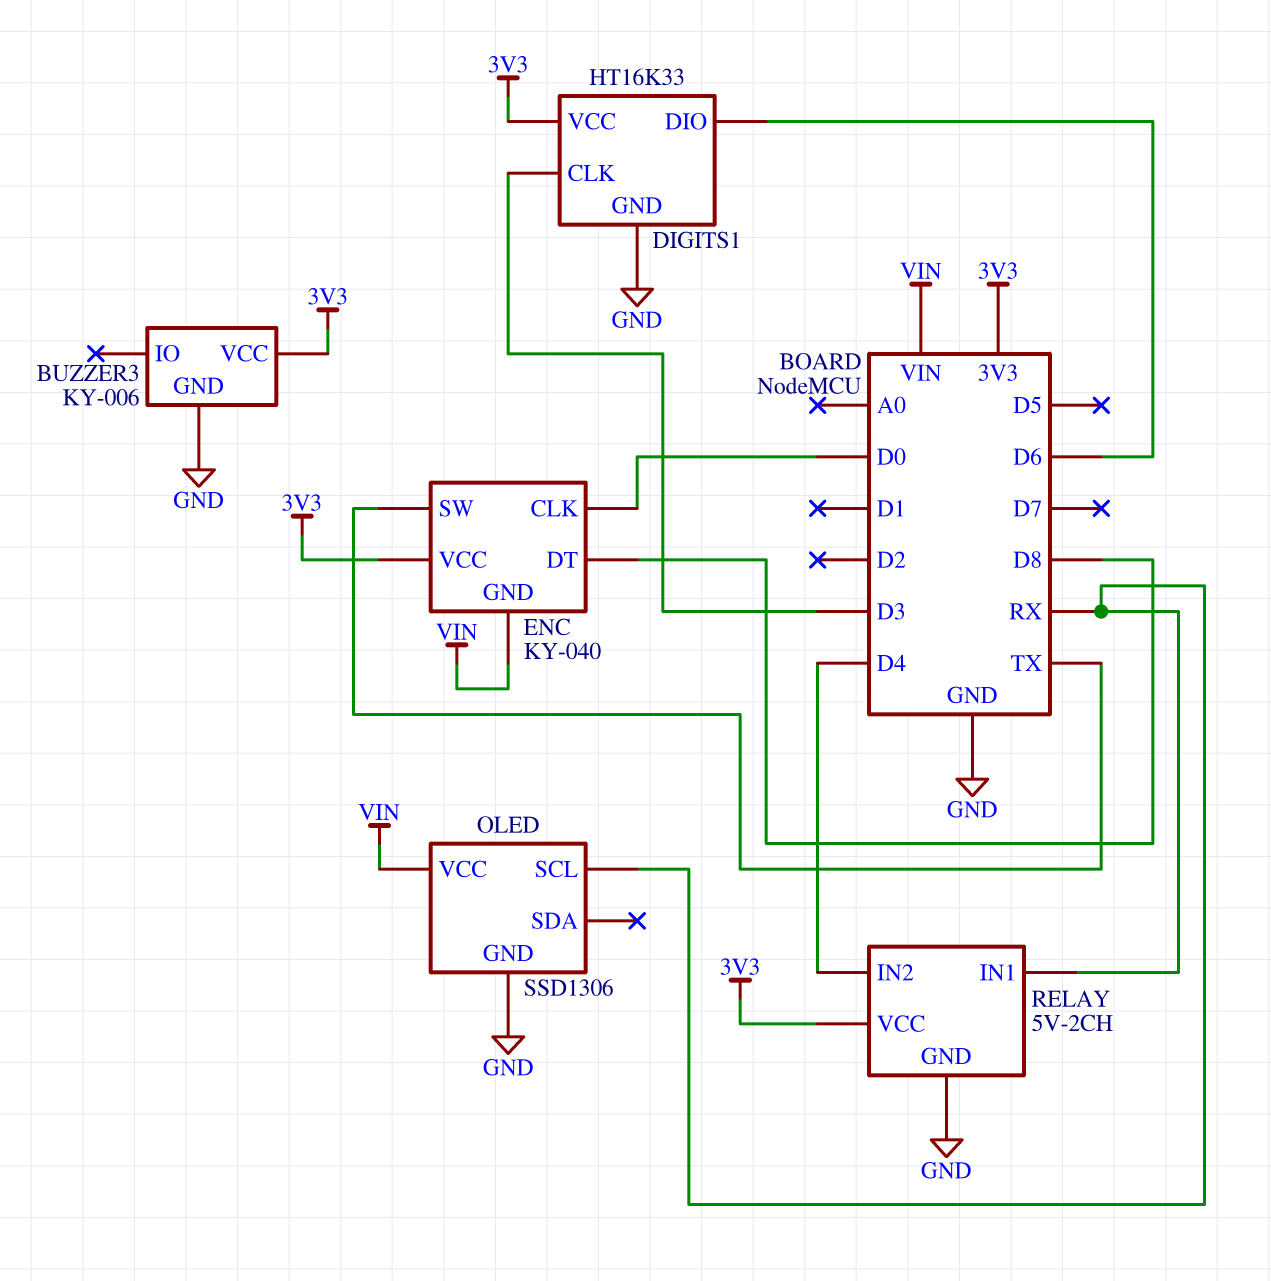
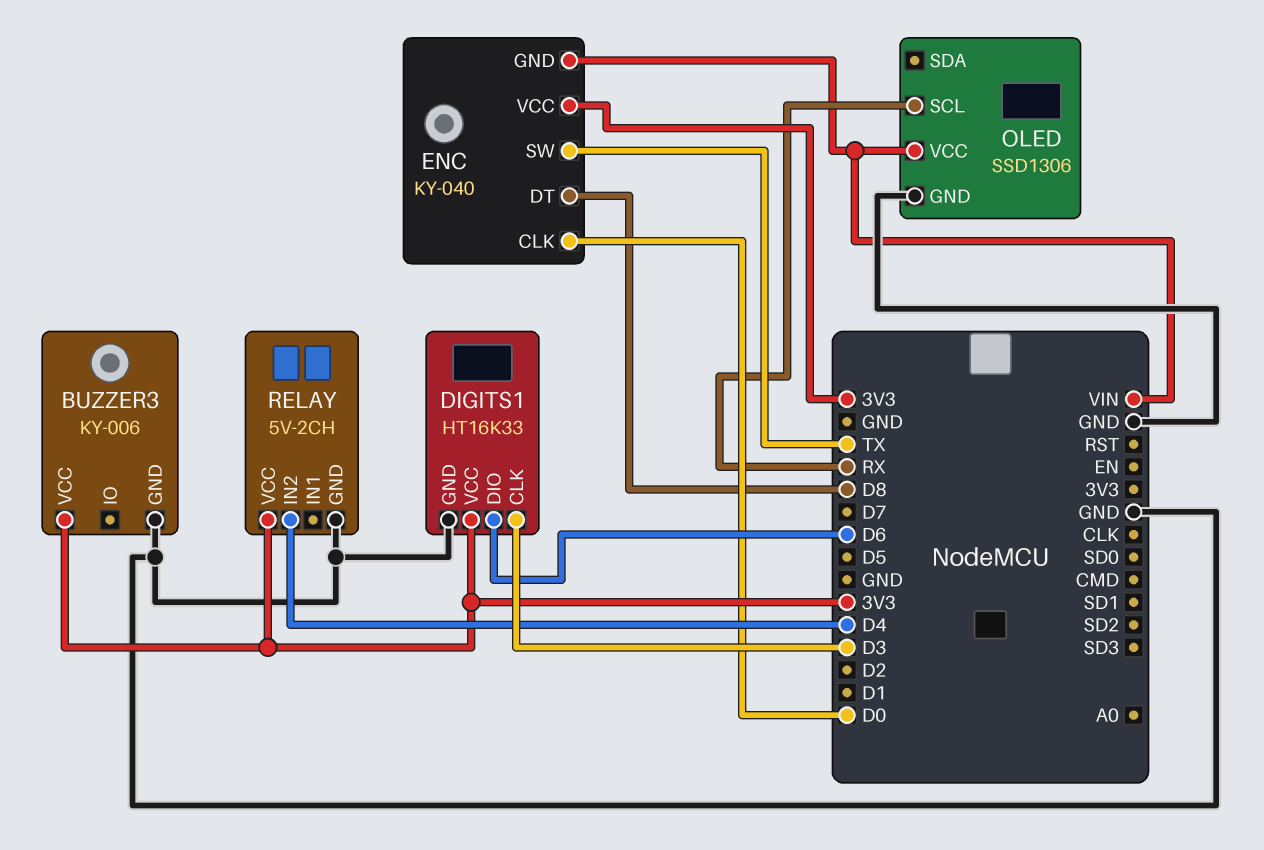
RELAY pin IN1: RX -> none

